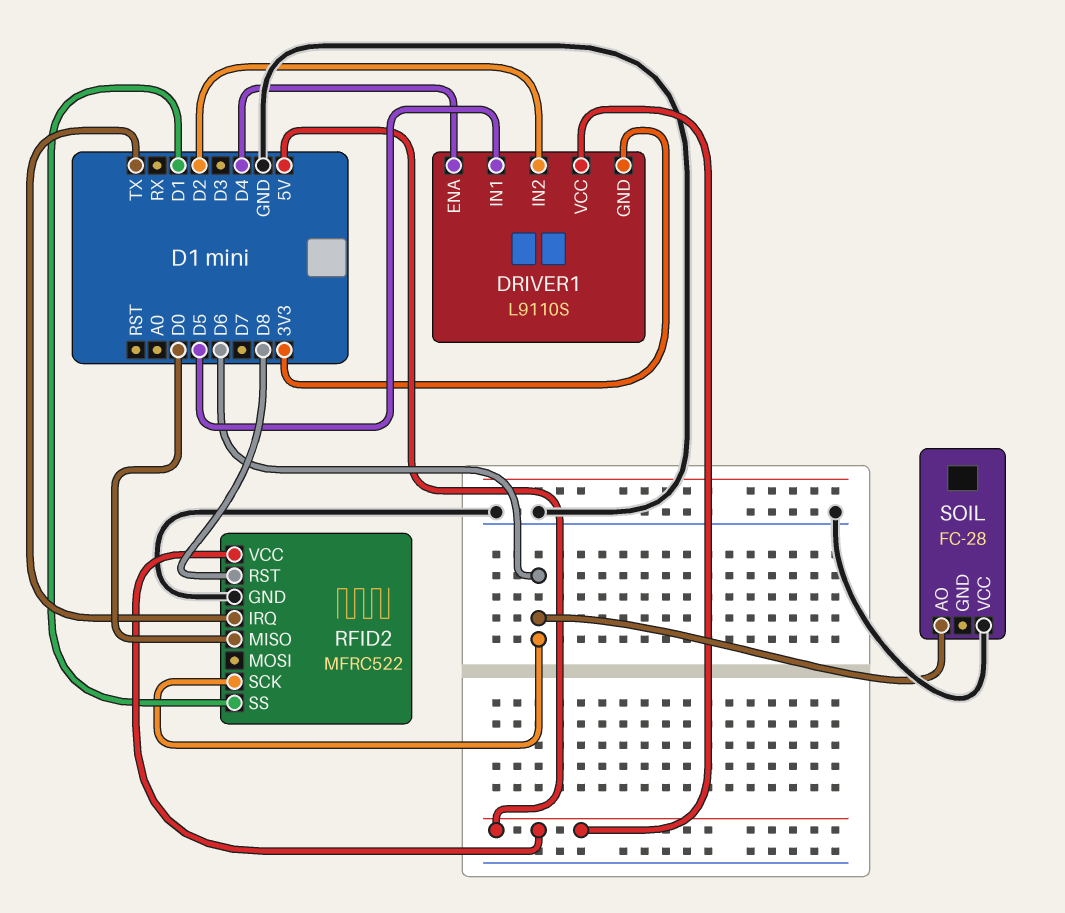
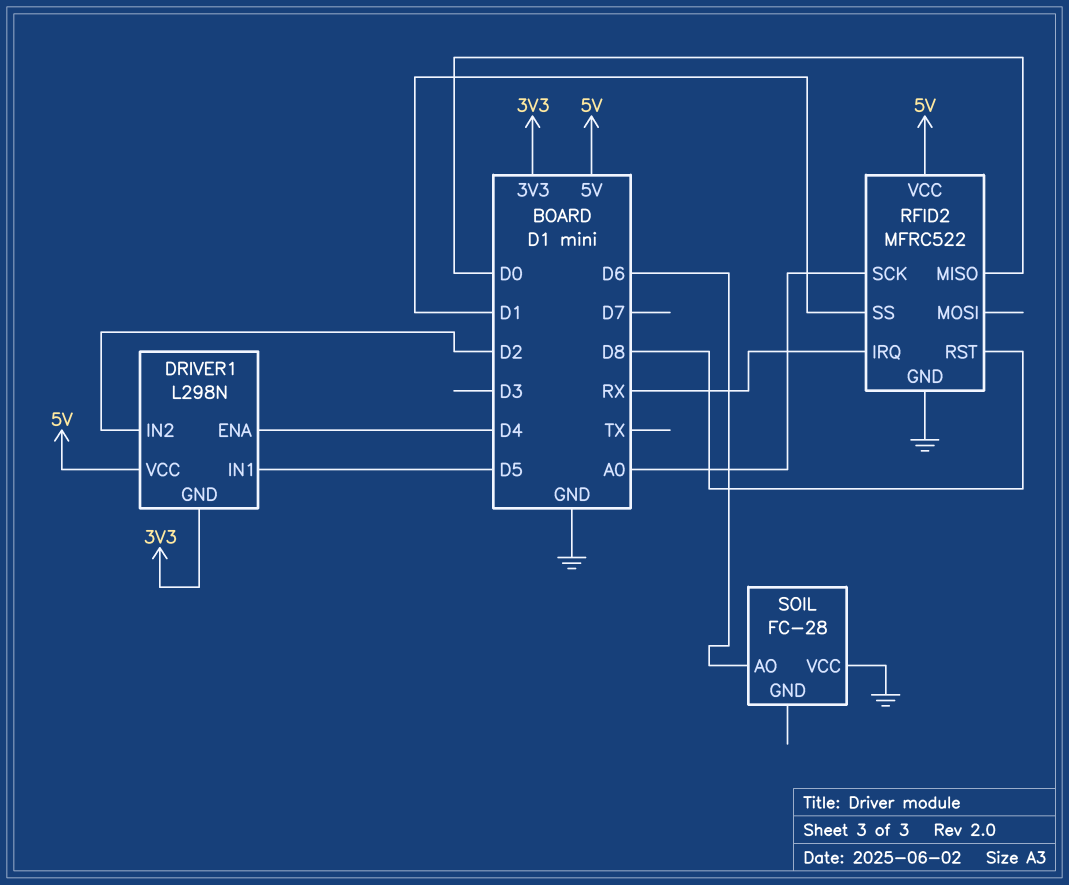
DRIVER1: L9110S -> L298N
RFID2 pin IRQ: TX -> RX
RFID2 pin SCK: D6 -> A0

